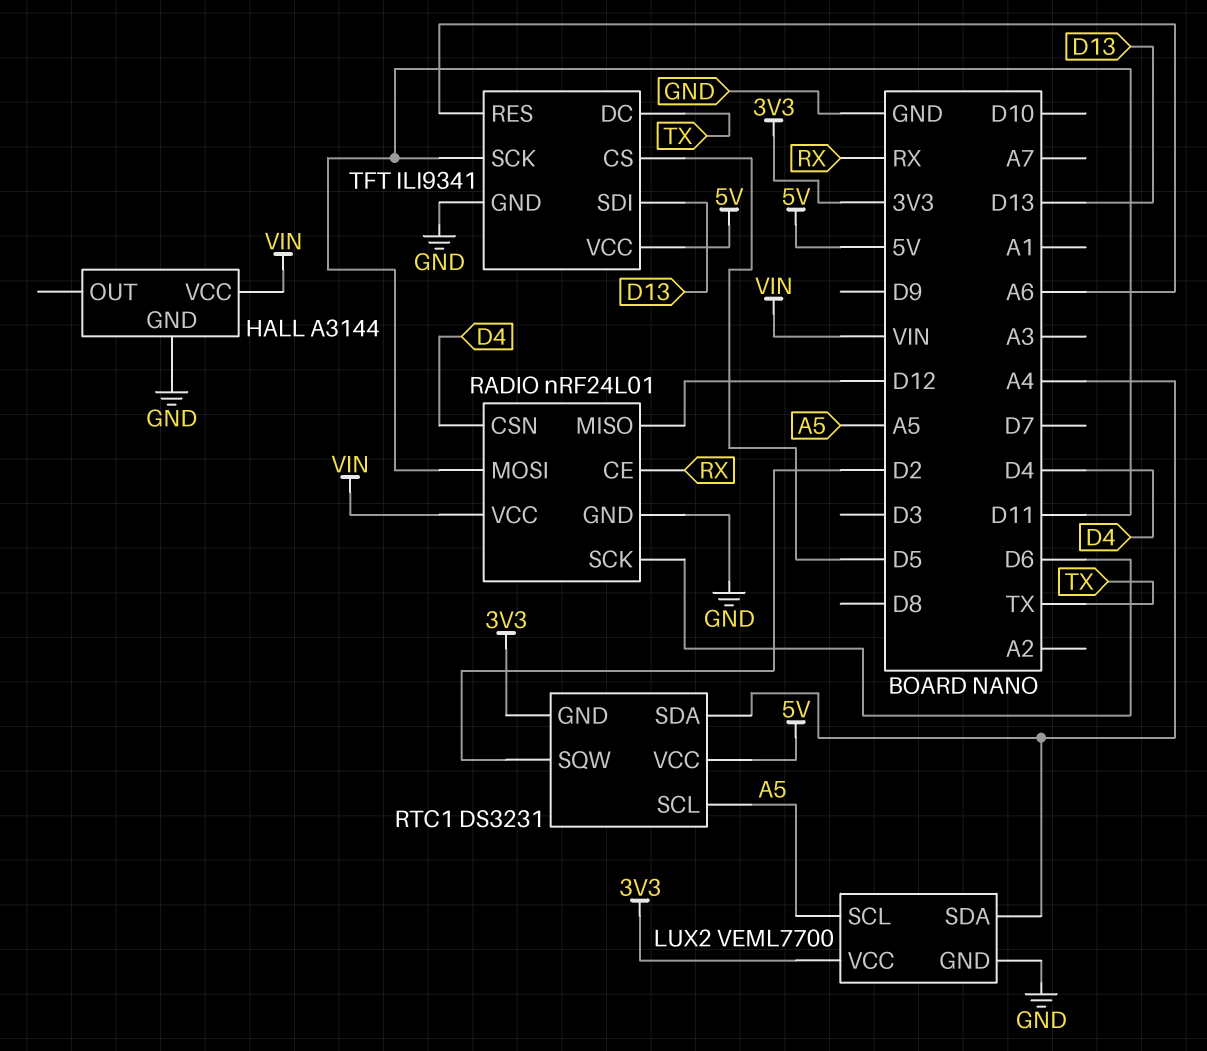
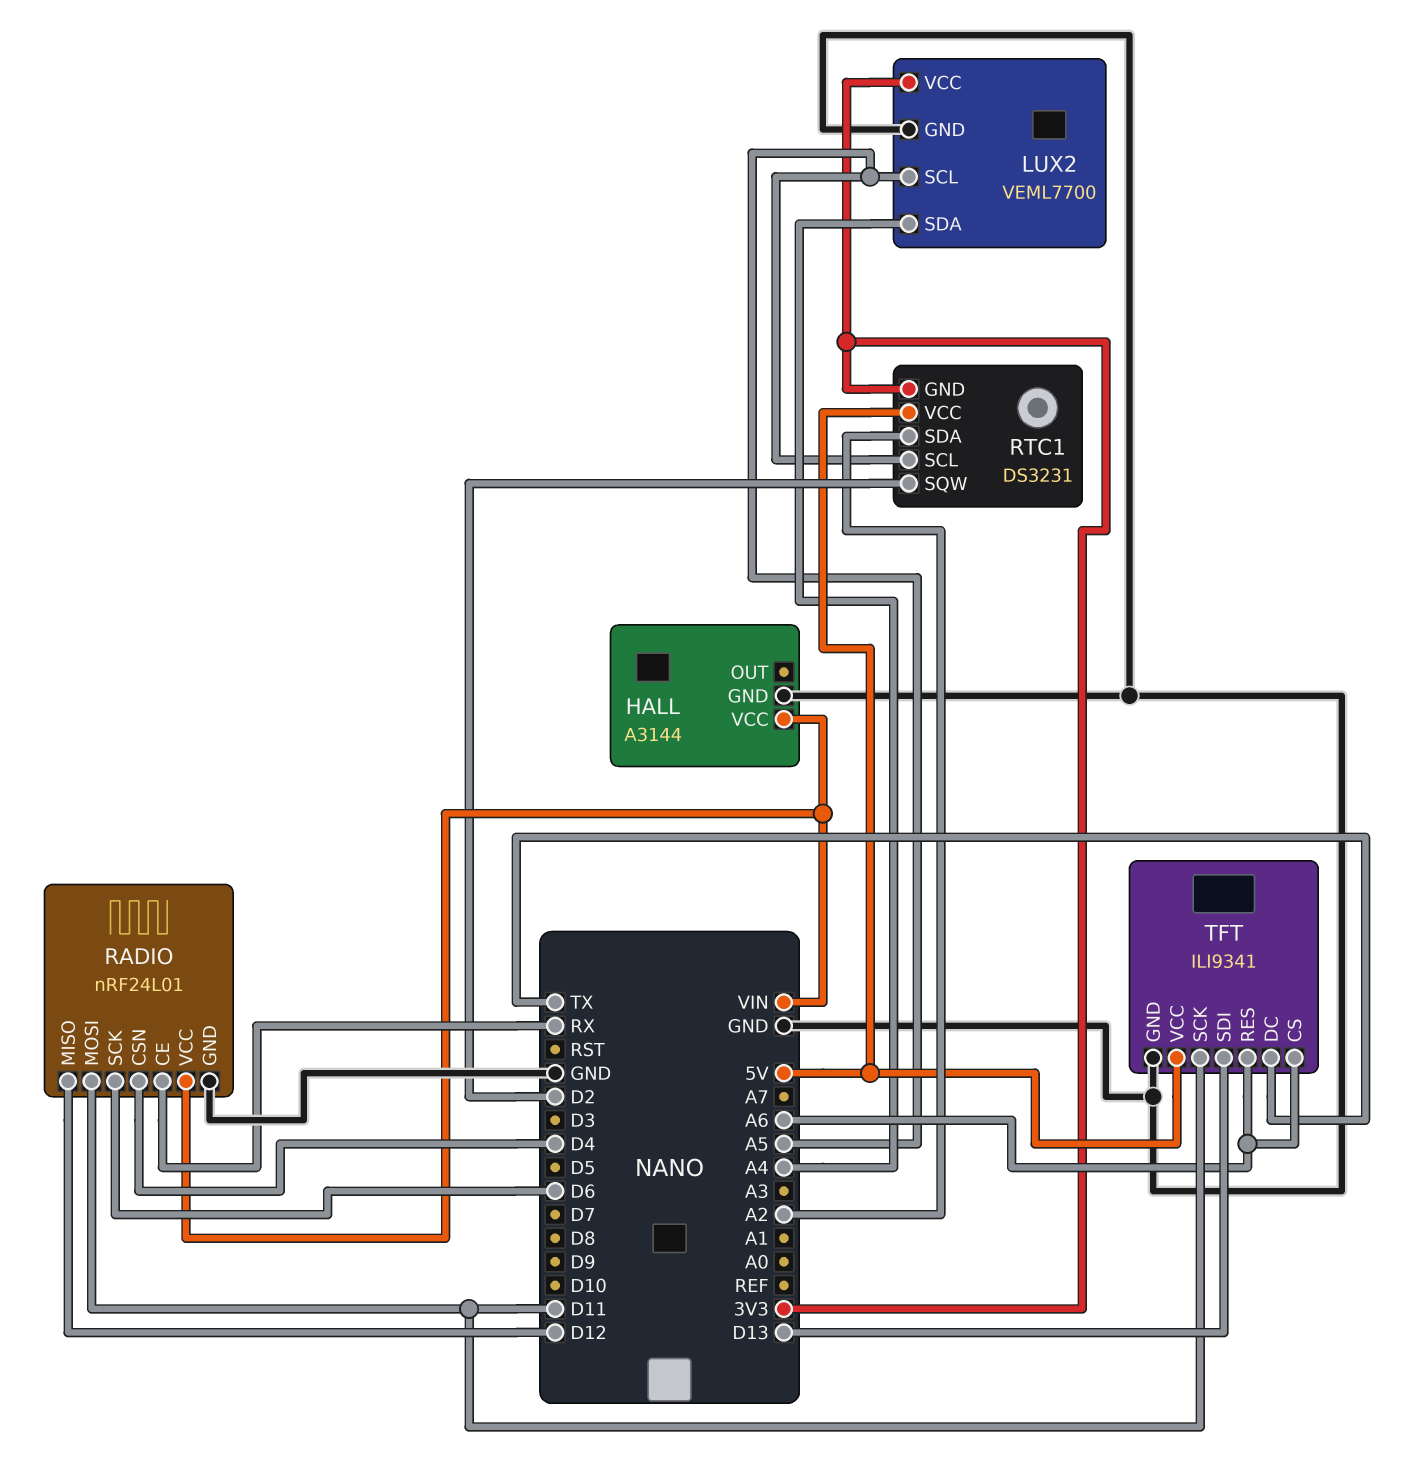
RTC1 pin SDA: A4 -> A2
TFT pin CS: D5 -> A6

